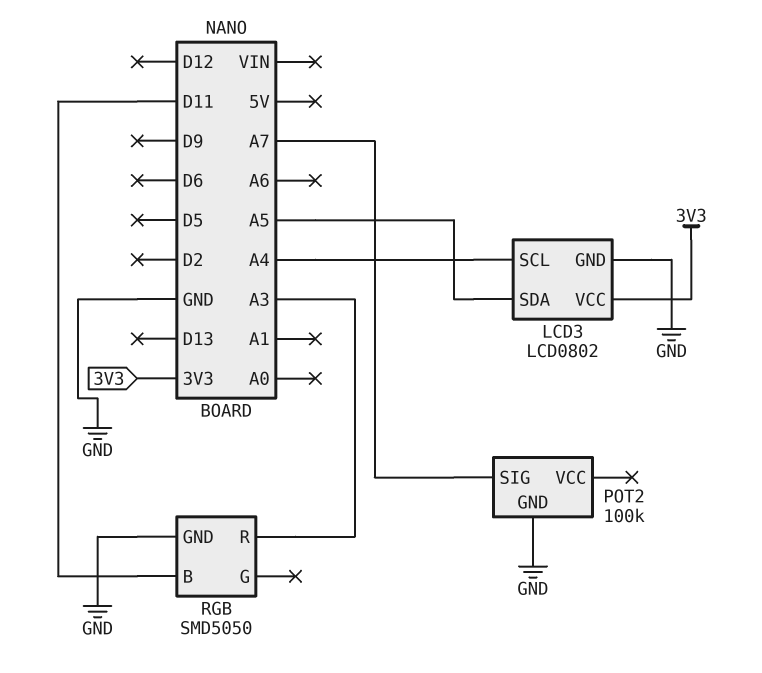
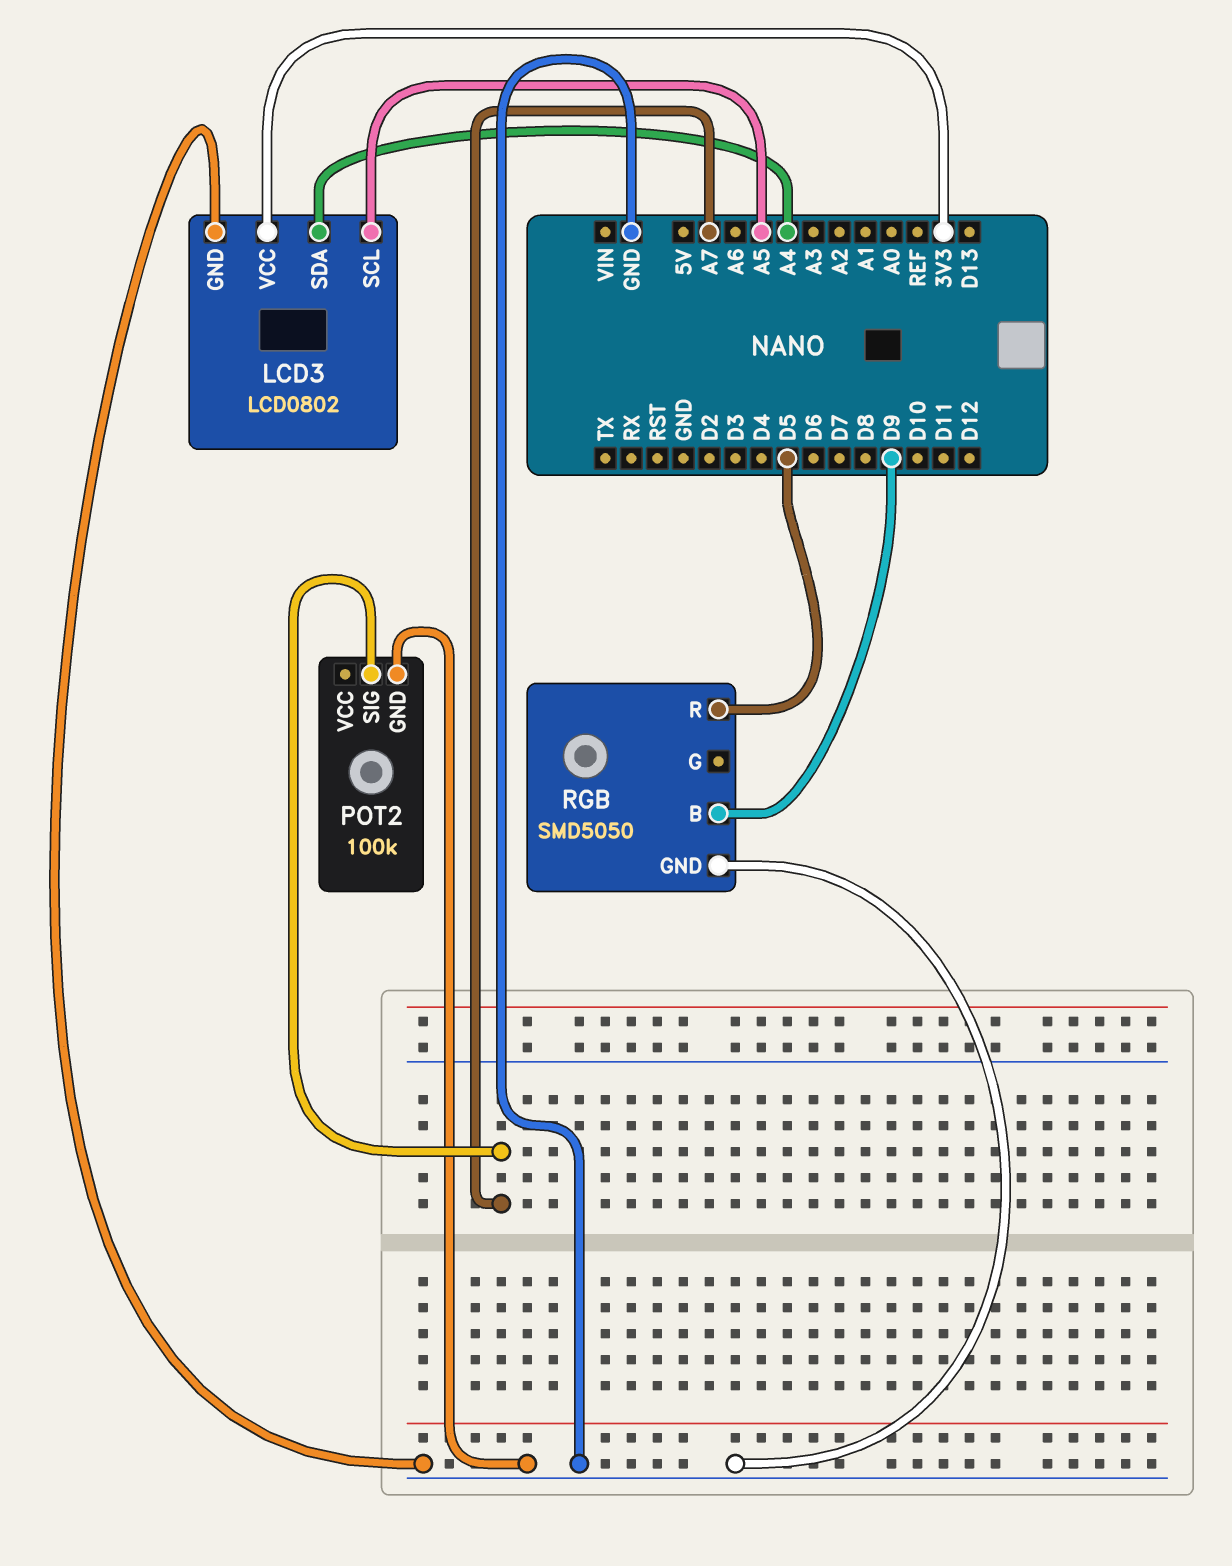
LCD3 pin SCL: A4 -> A5
LCD3 pin SDA: A5 -> A4
RGB pin B: D11 -> D9
RGB pin R: A3 -> D5

